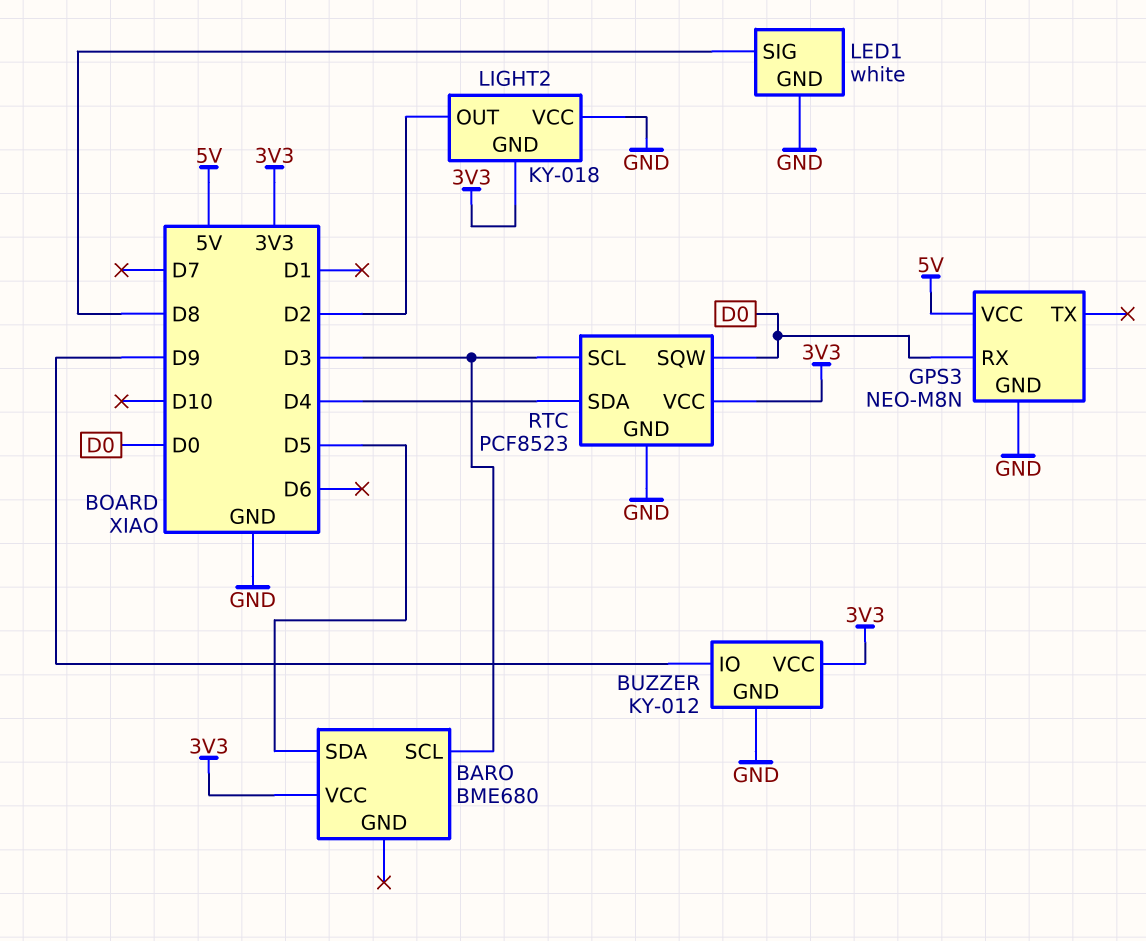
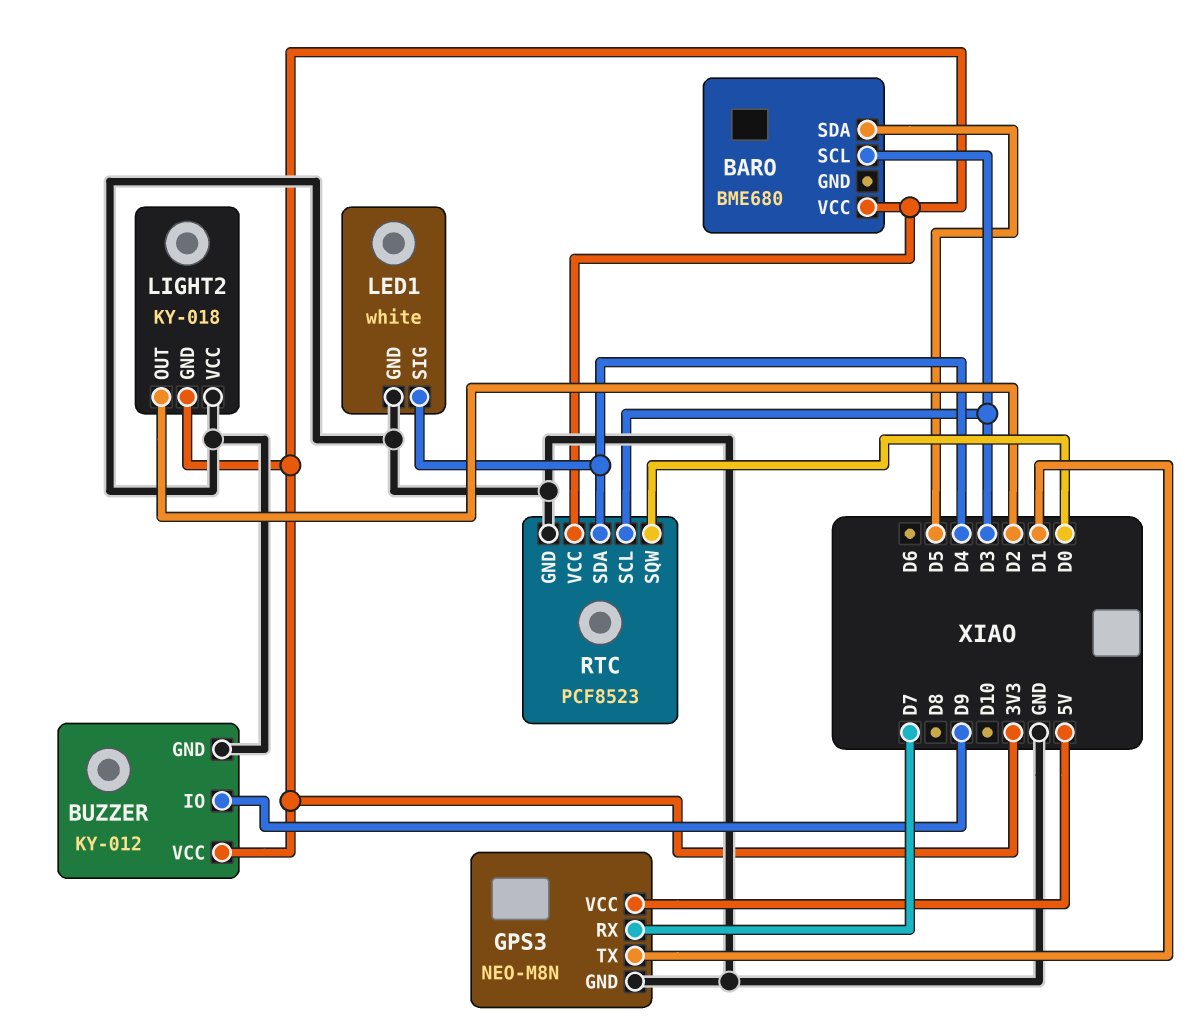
GPS3 pin RX: D0 -> D7
GPS3 pin TX: none -> D1
LED1 pin SIG: D8 -> D4

